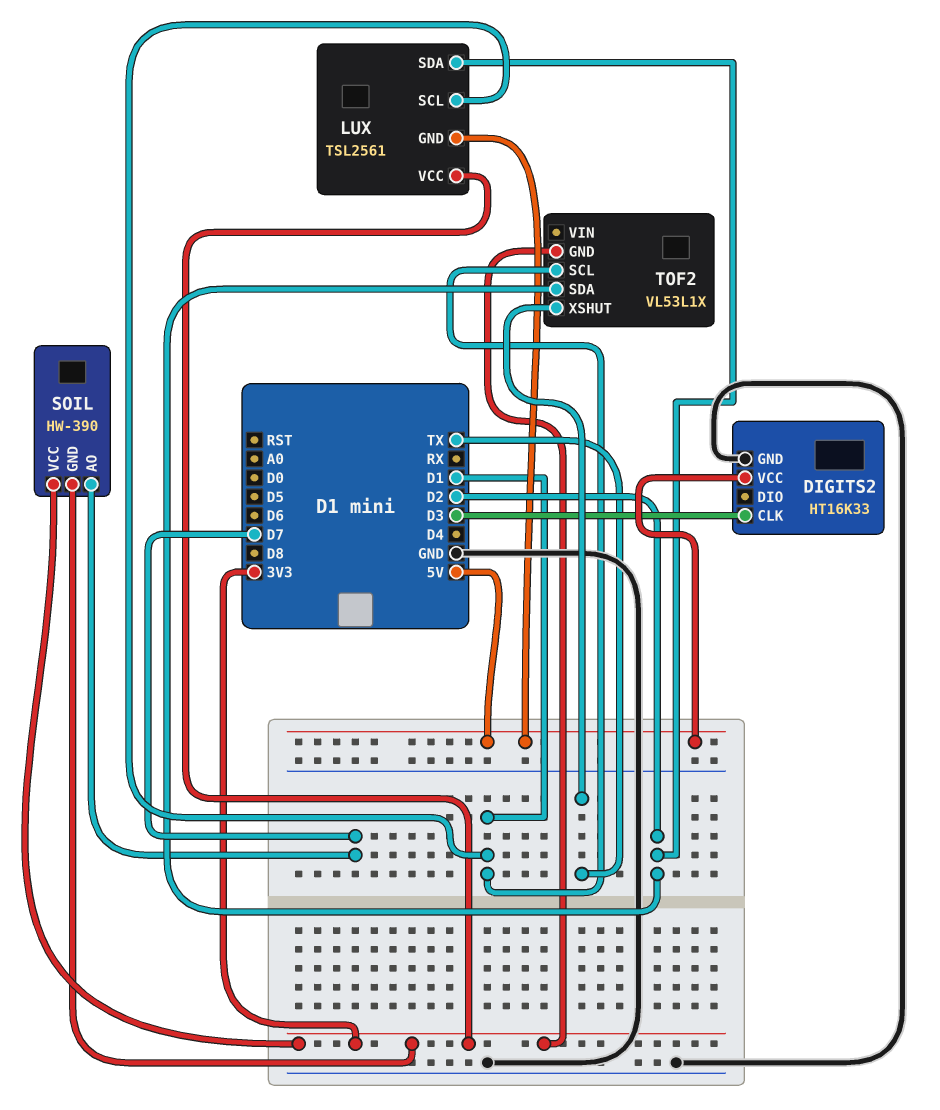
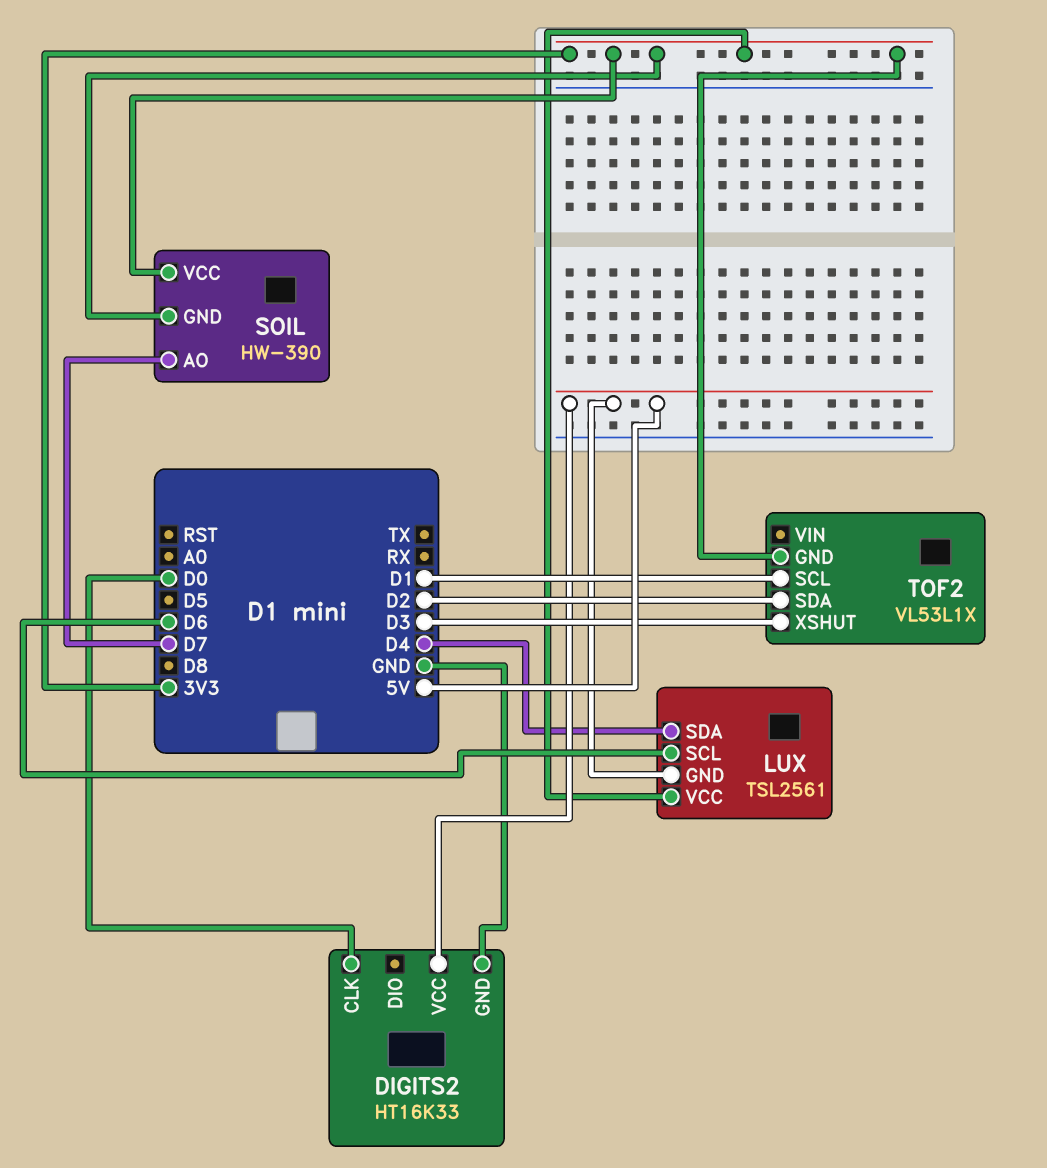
DIGITS2 pin CLK: D3 -> D0
LUX pin SCL: D1 -> D6
LUX pin SDA: D2 -> D4
TOF2 pin XSHUT: TX -> D3

